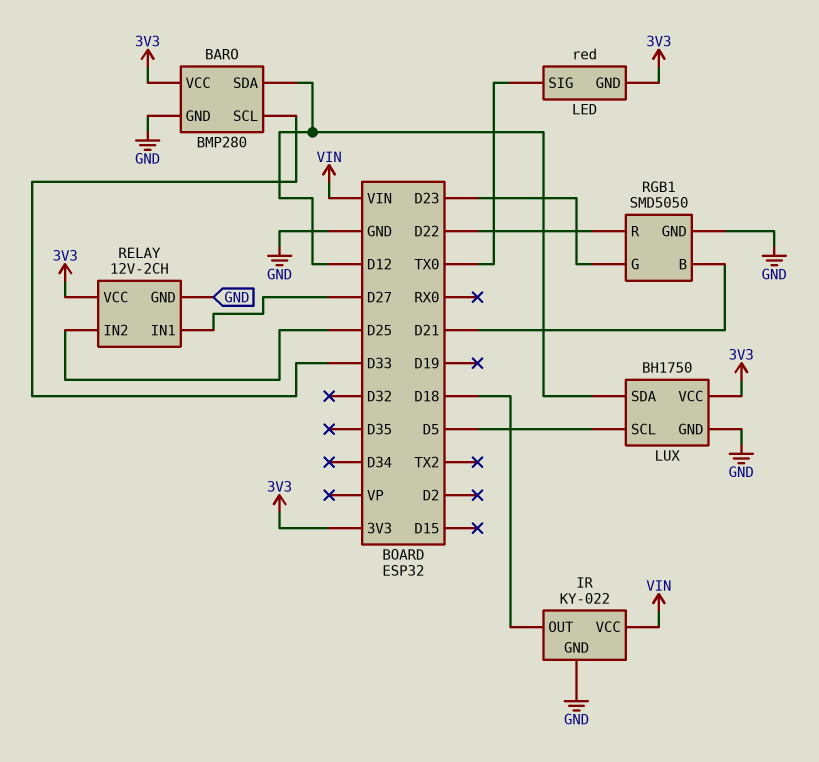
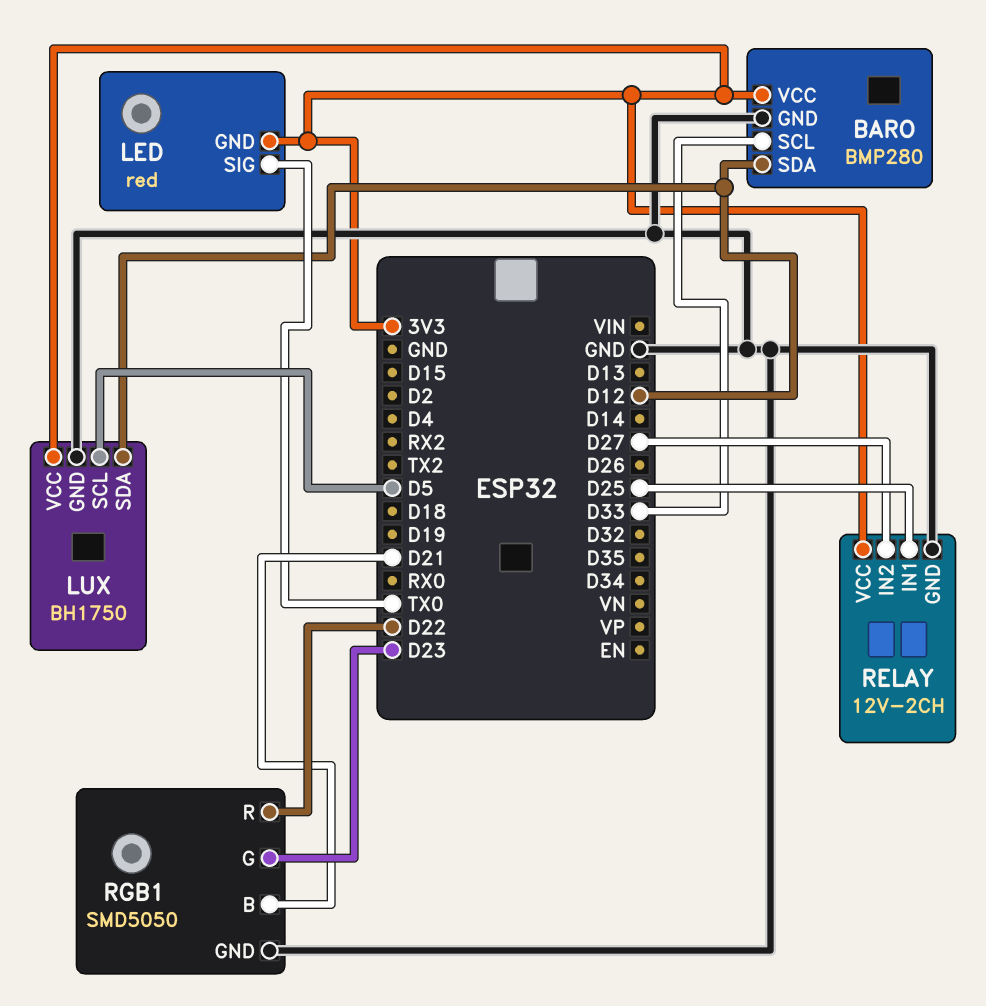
IR: KY-022 -> none
IR pin GND: GND -> none
IR pin OUT: D18 -> none
IR pin VCC: VIN -> none
RELAY pin IN1: D27 -> D25
RELAY pin IN2: D25 -> D27

